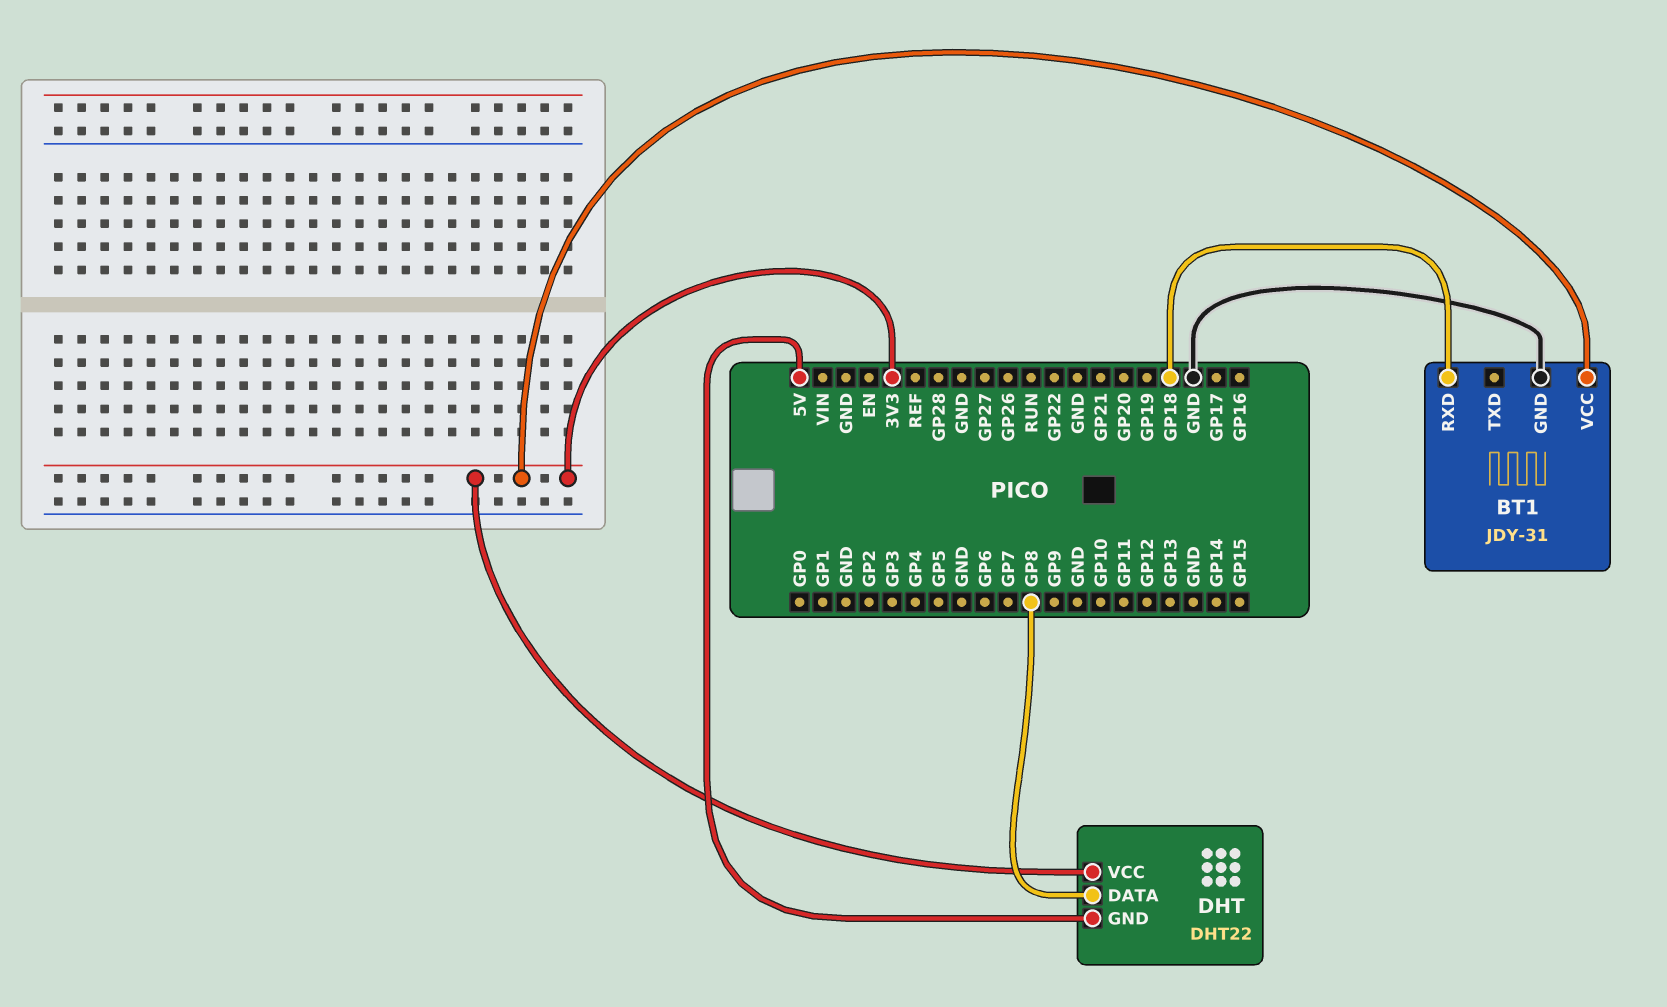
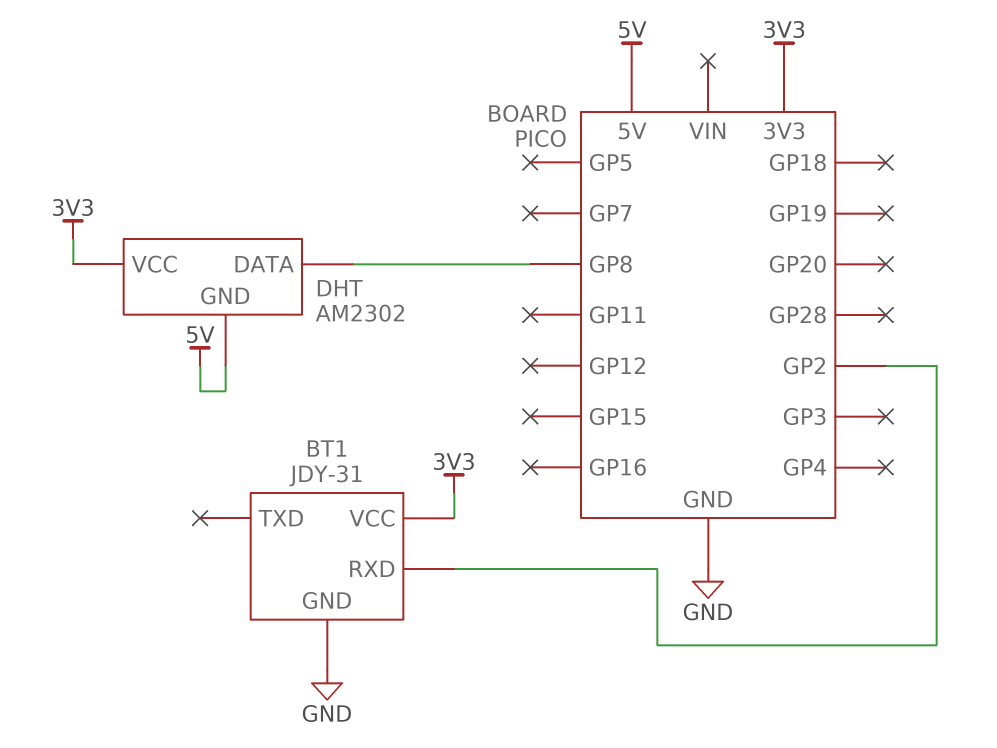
BT1 pin RXD: GP18 -> GP2
DHT: DHT22 -> AM2302

